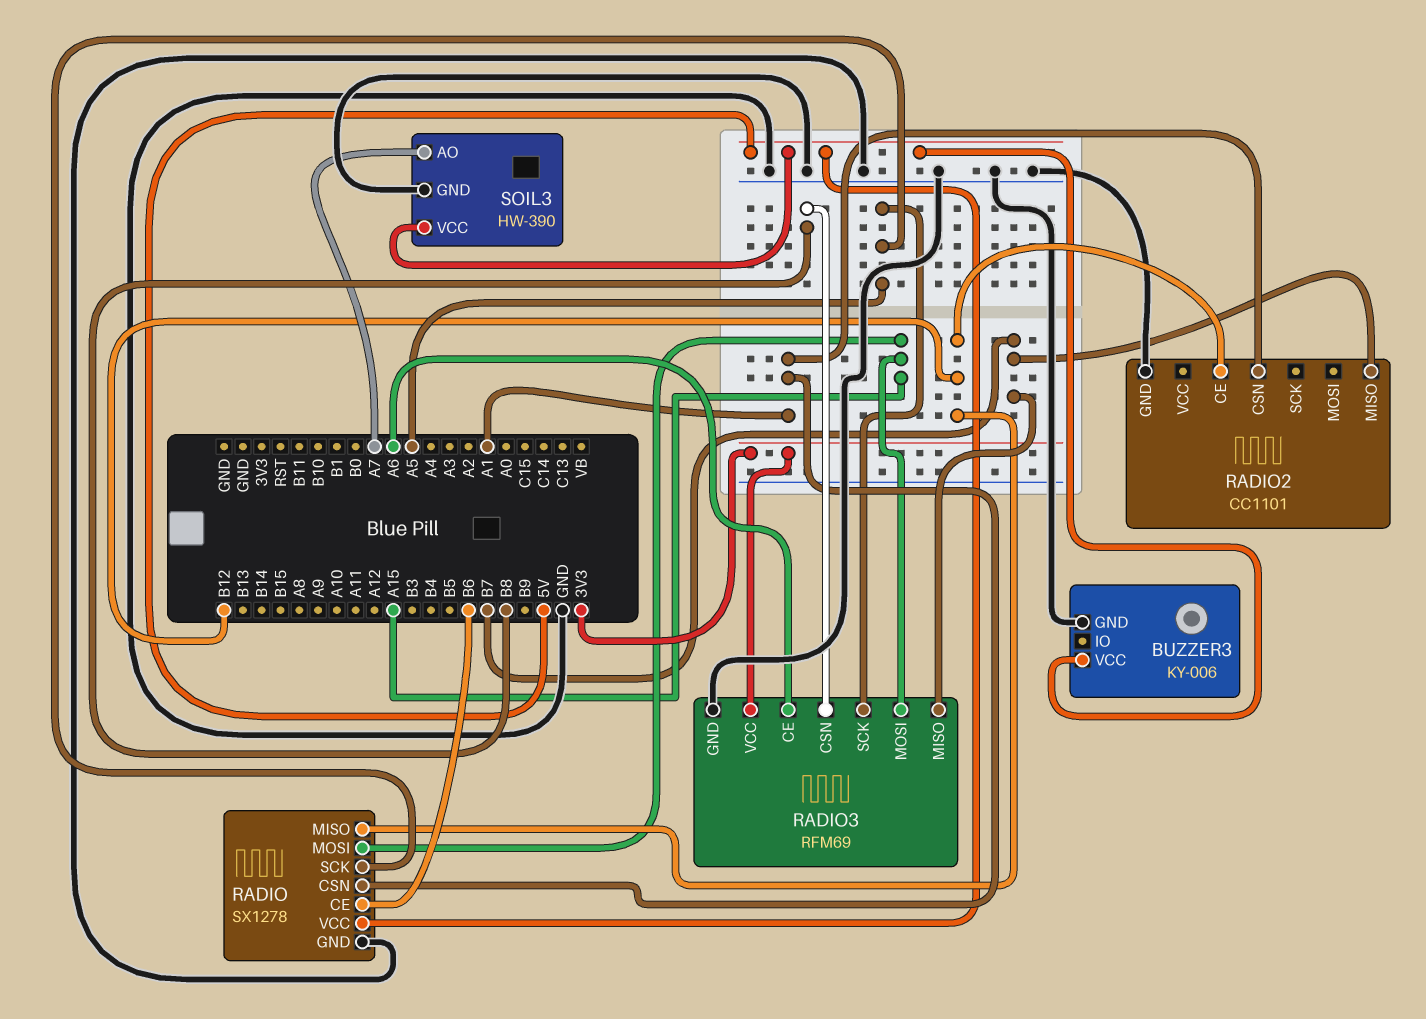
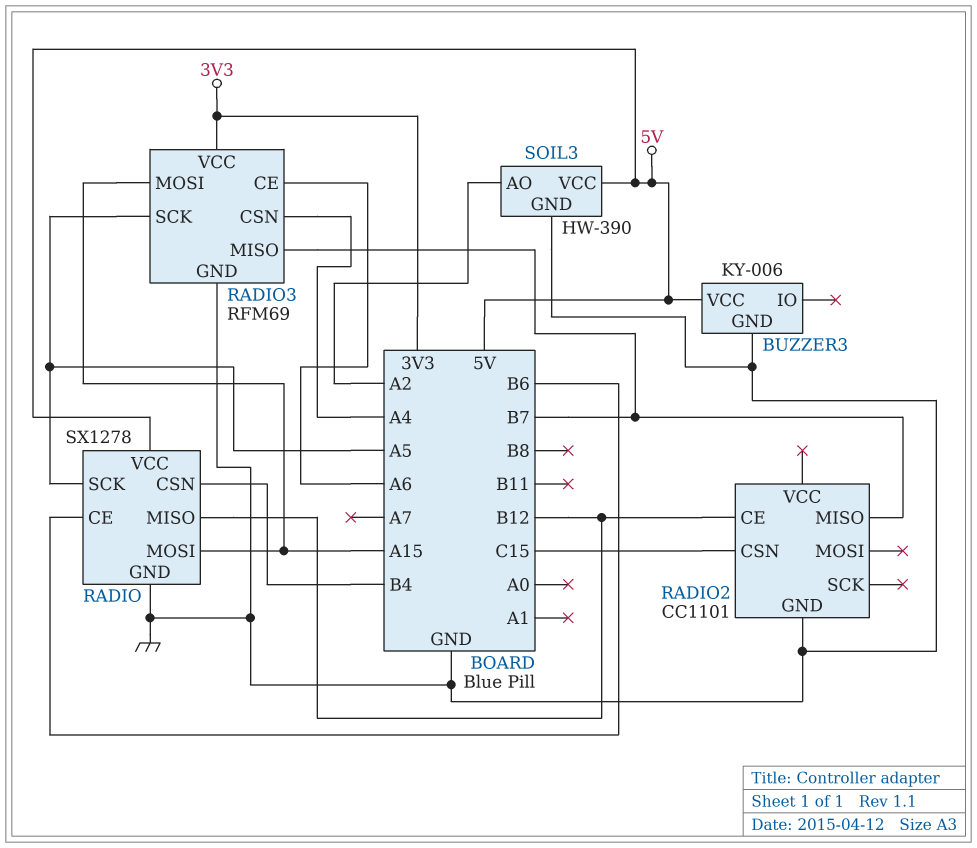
RADIO pin CSN: A1 -> B4
RADIO2 pin CSN: A1 -> C15
RADIO3 pin CSN: B8 -> A4
SOIL3 pin AO: A7 -> A2

